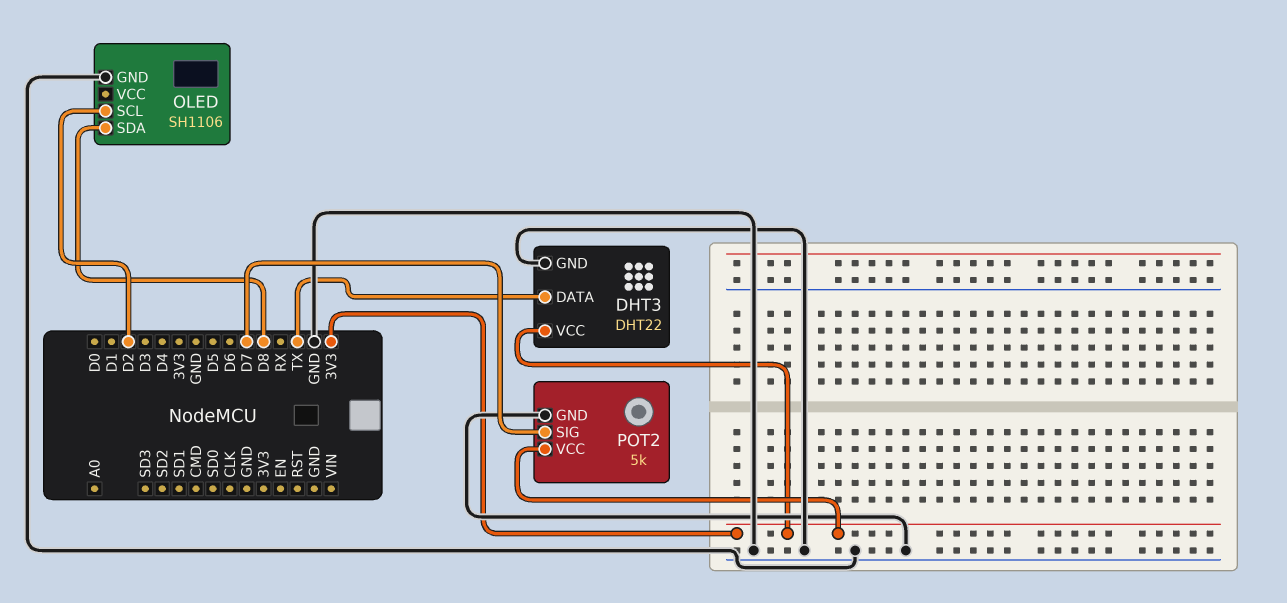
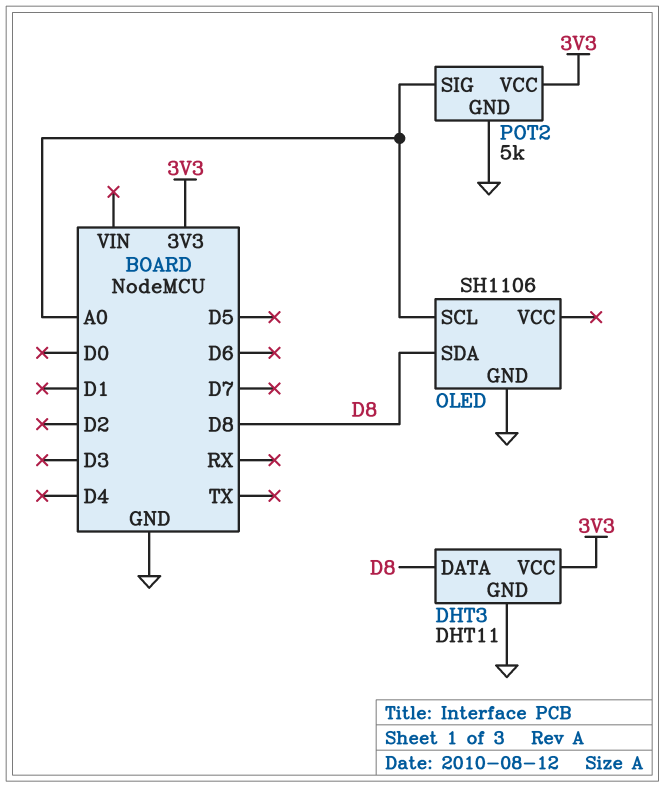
DHT3: DHT22 -> DHT11
DHT3 pin DATA: TX -> D8
OLED pin SCL: D2 -> A0
POT2 pin SIG: D7 -> A0

